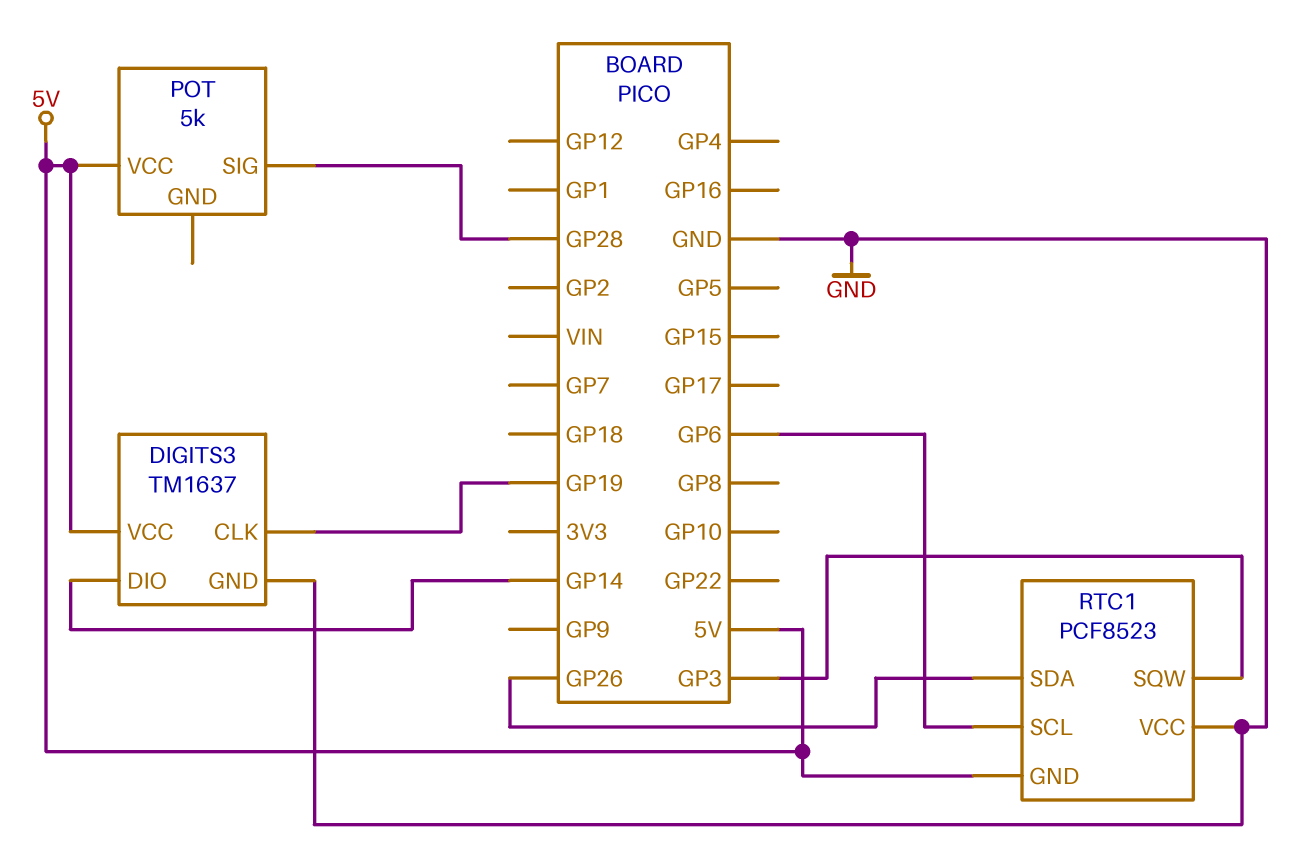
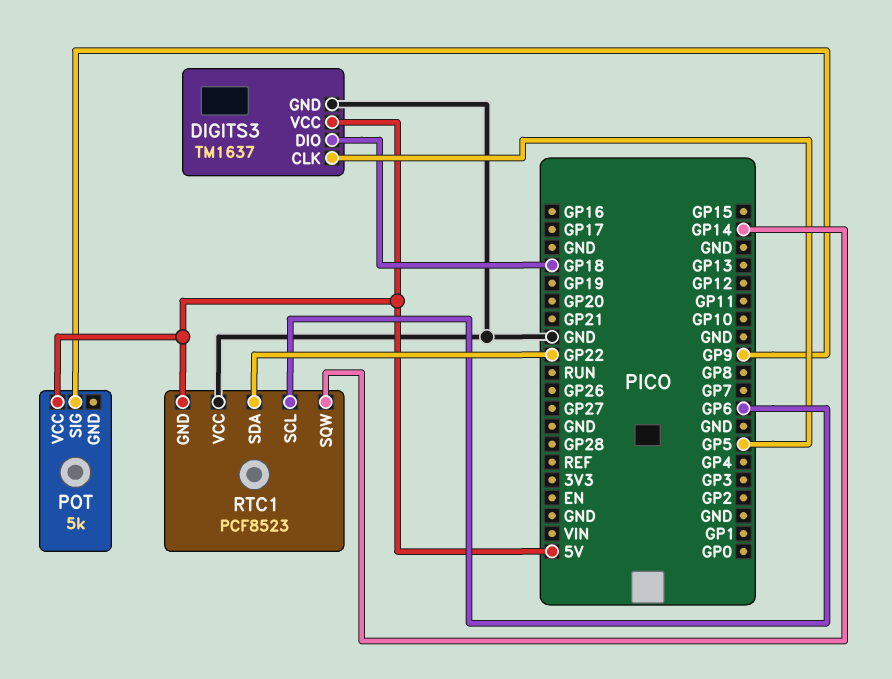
DIGITS3 pin CLK: GP19 -> GP5
DIGITS3 pin DIO: GP14 -> GP18
POT pin SIG: GP28 -> GP9
RTC1 pin SDA: GP26 -> GP22
RTC1 pin SQW: GP3 -> GP14

